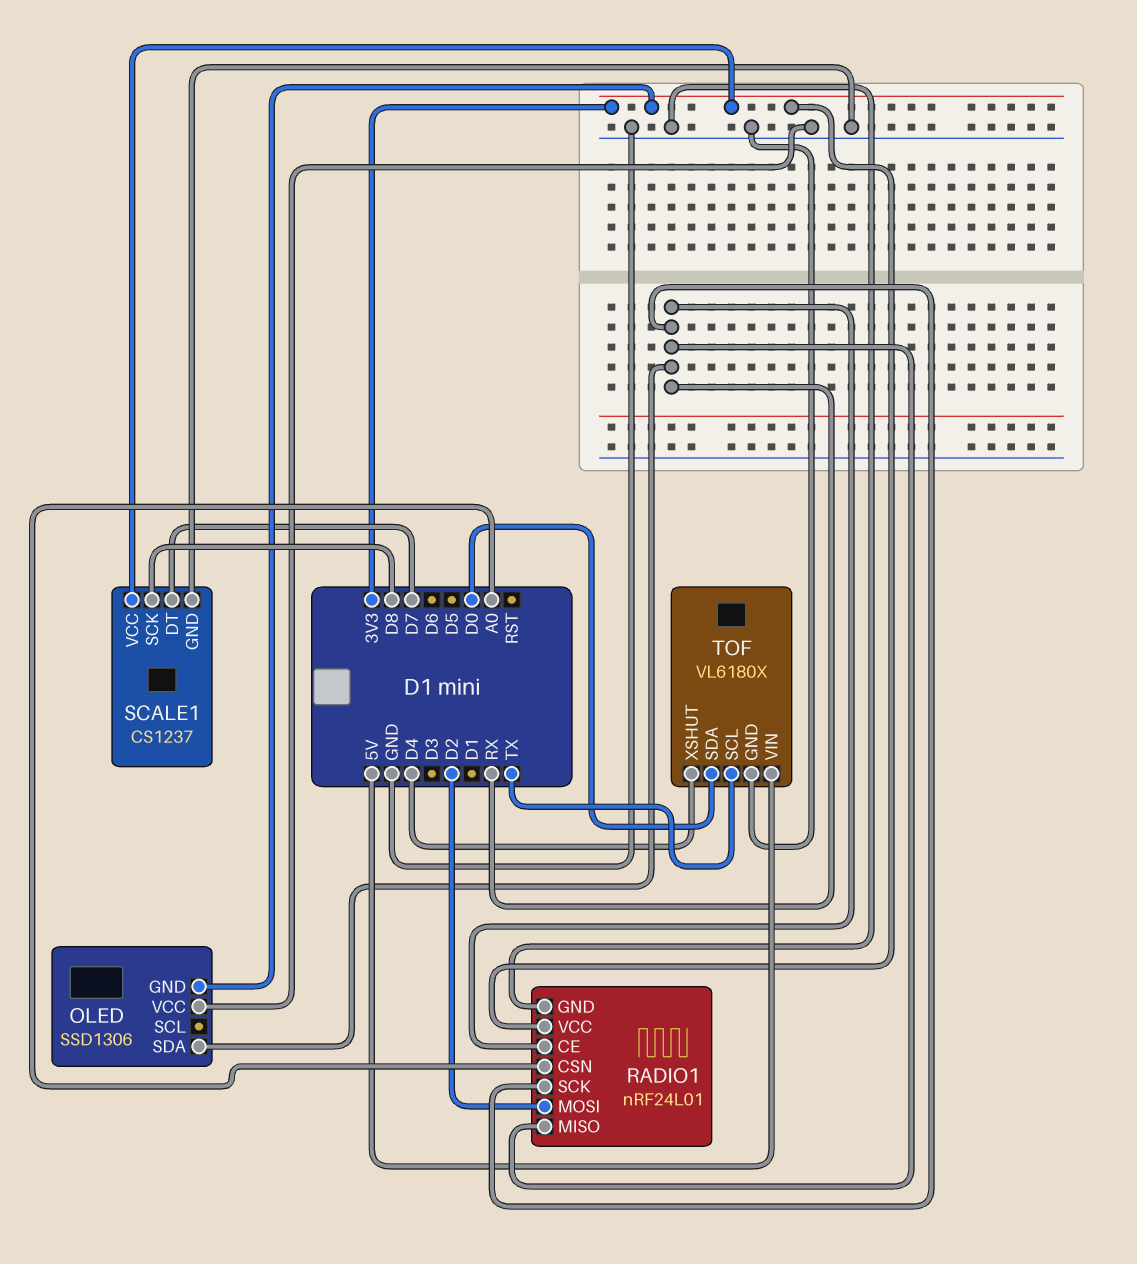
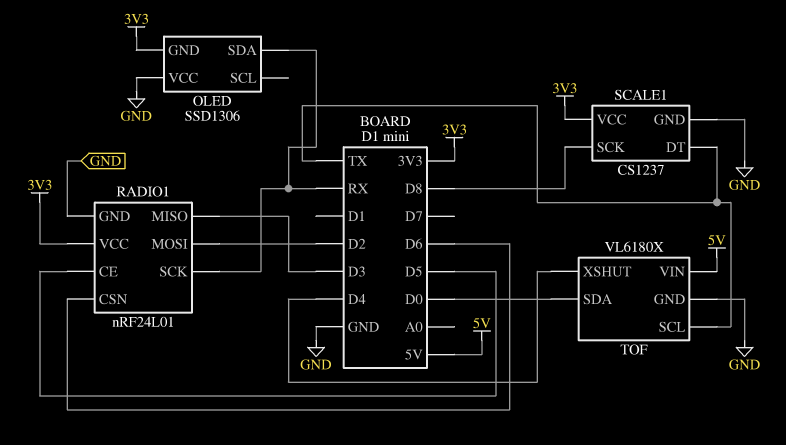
RADIO1 pin CE: RX -> D5
RADIO1 pin CSN: A0 -> D6
RADIO1 pin MISO: RX -> D3
SCALE1 pin DT: D7 -> TX

